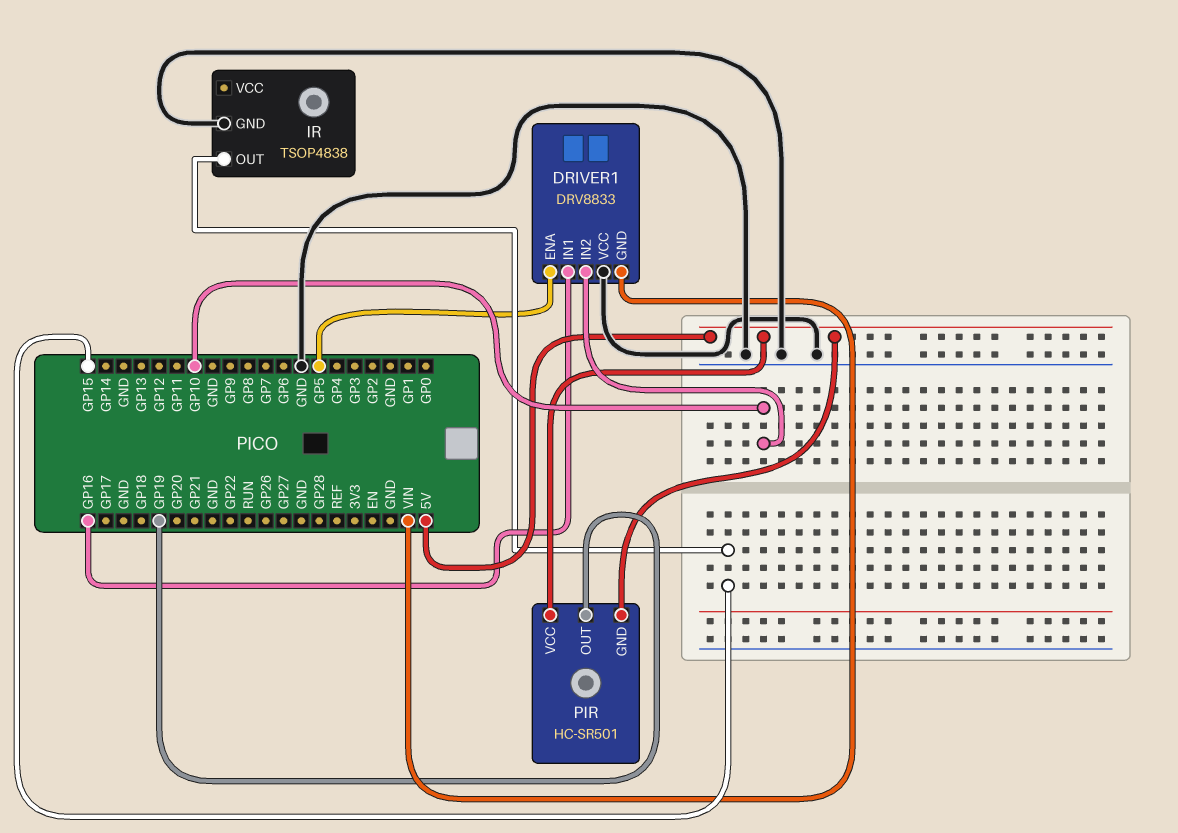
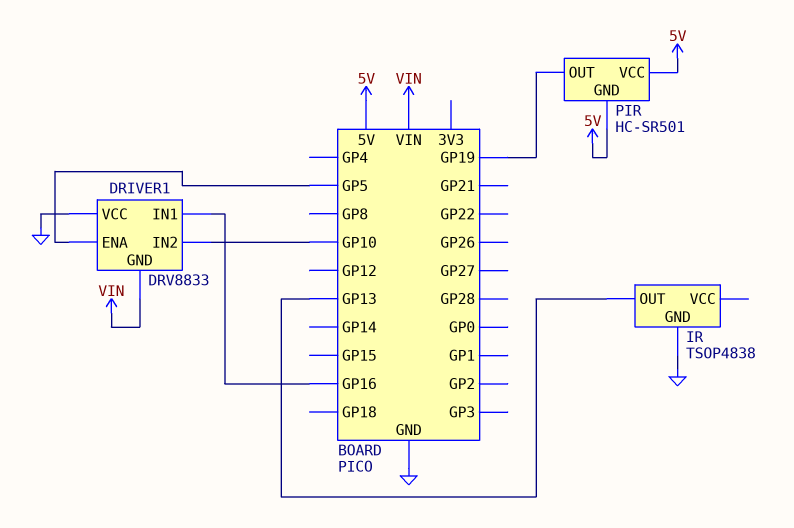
IR pin OUT: GP15 -> GP13

